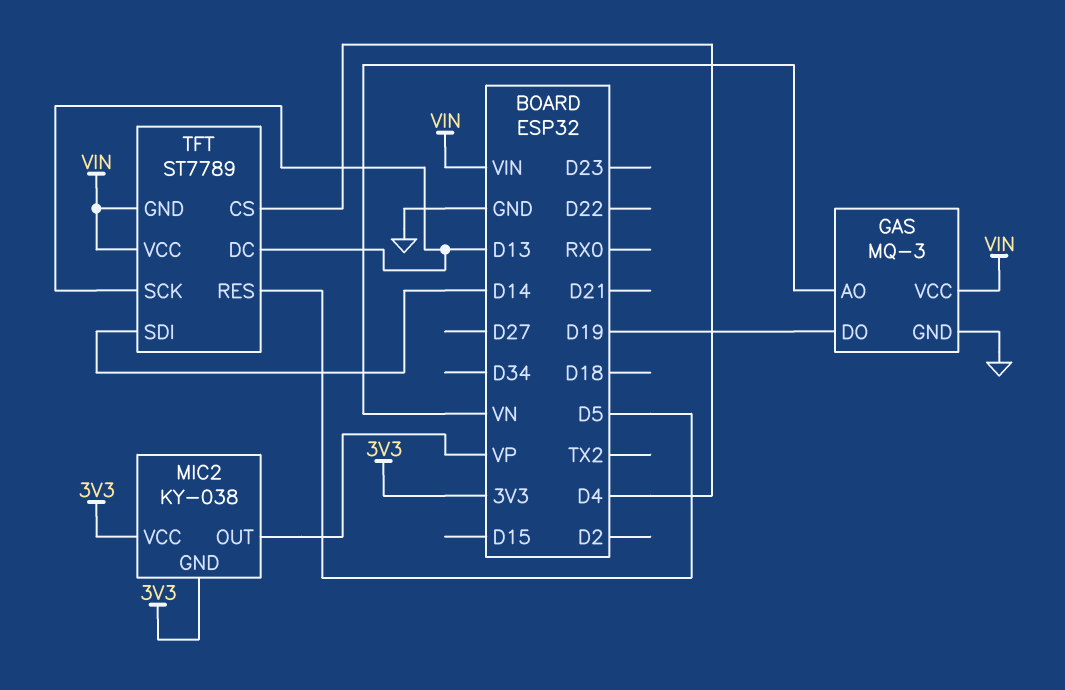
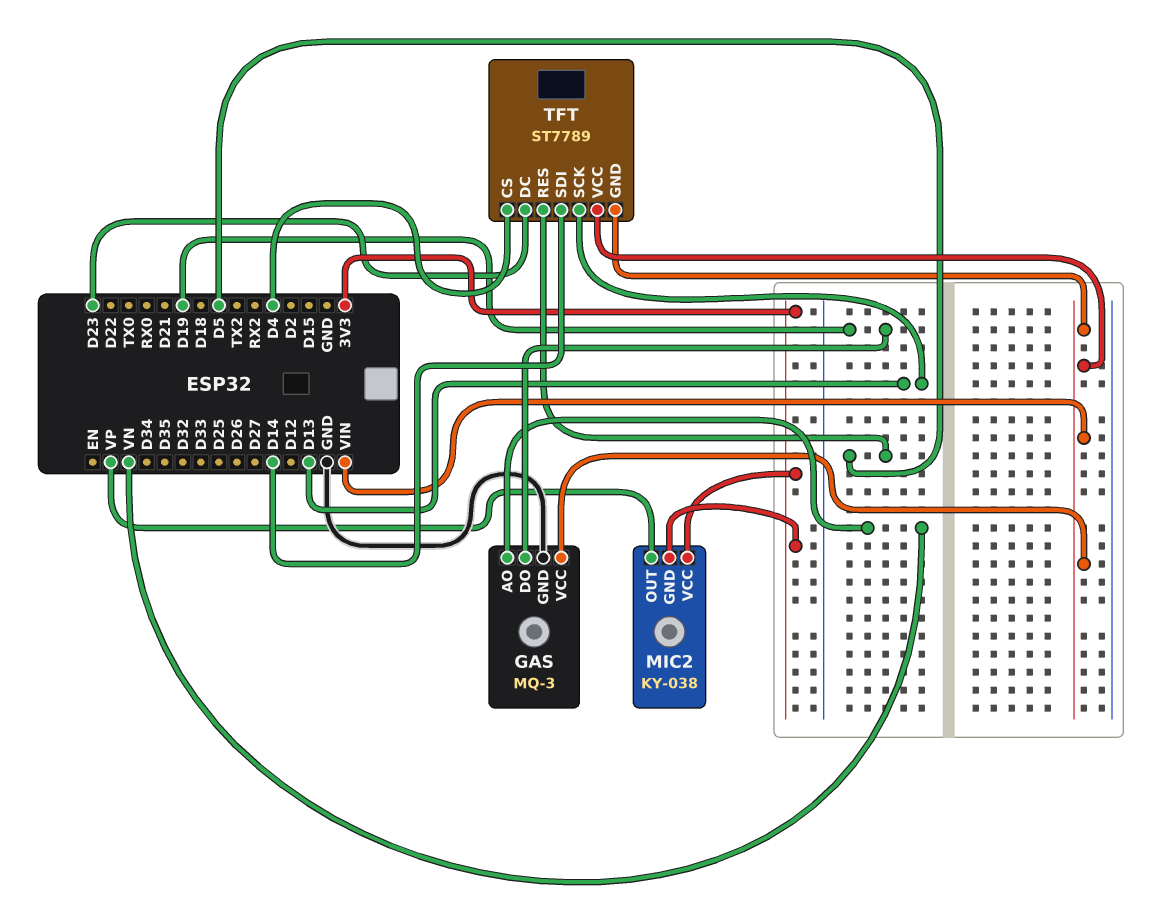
TFT pin DC: D13 -> D23

